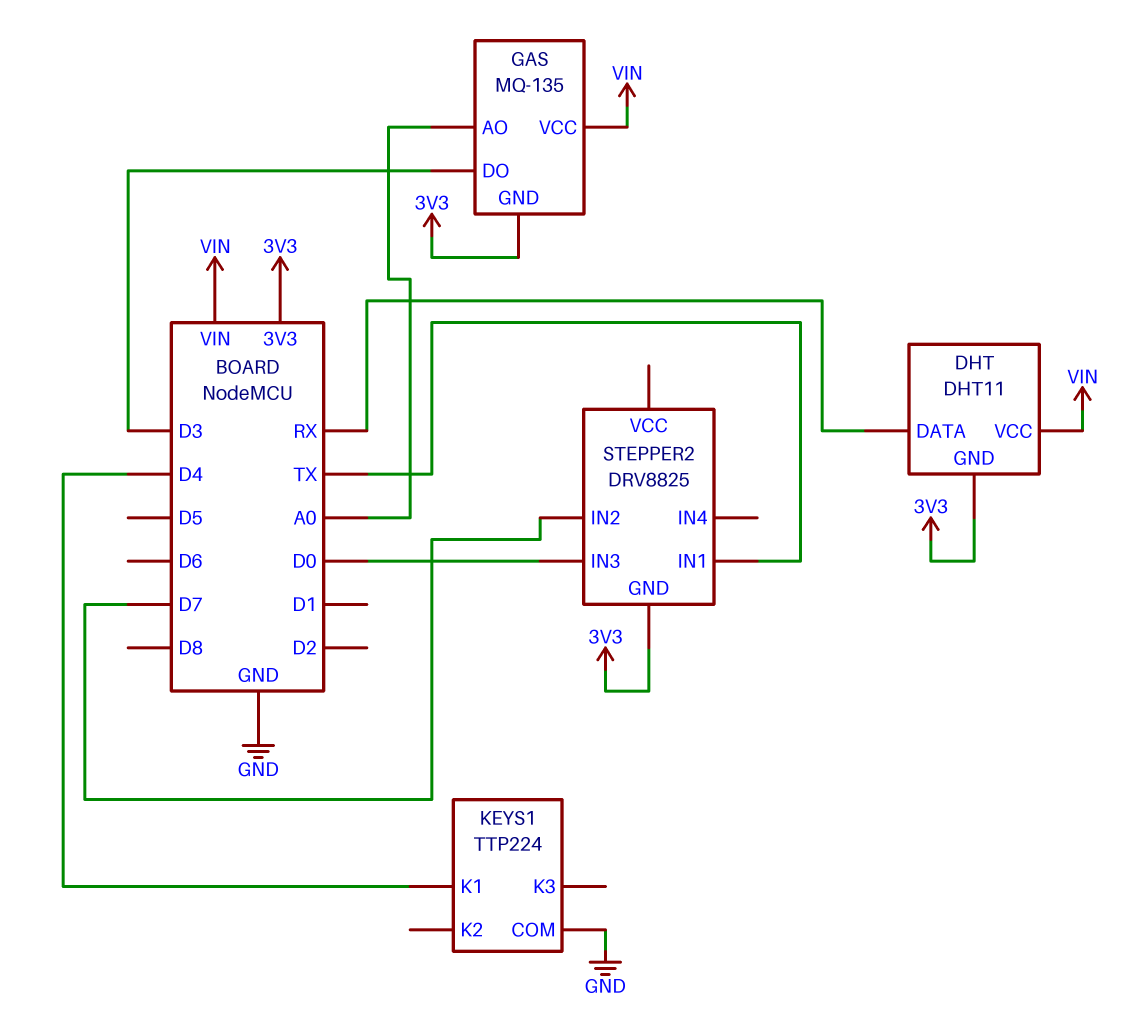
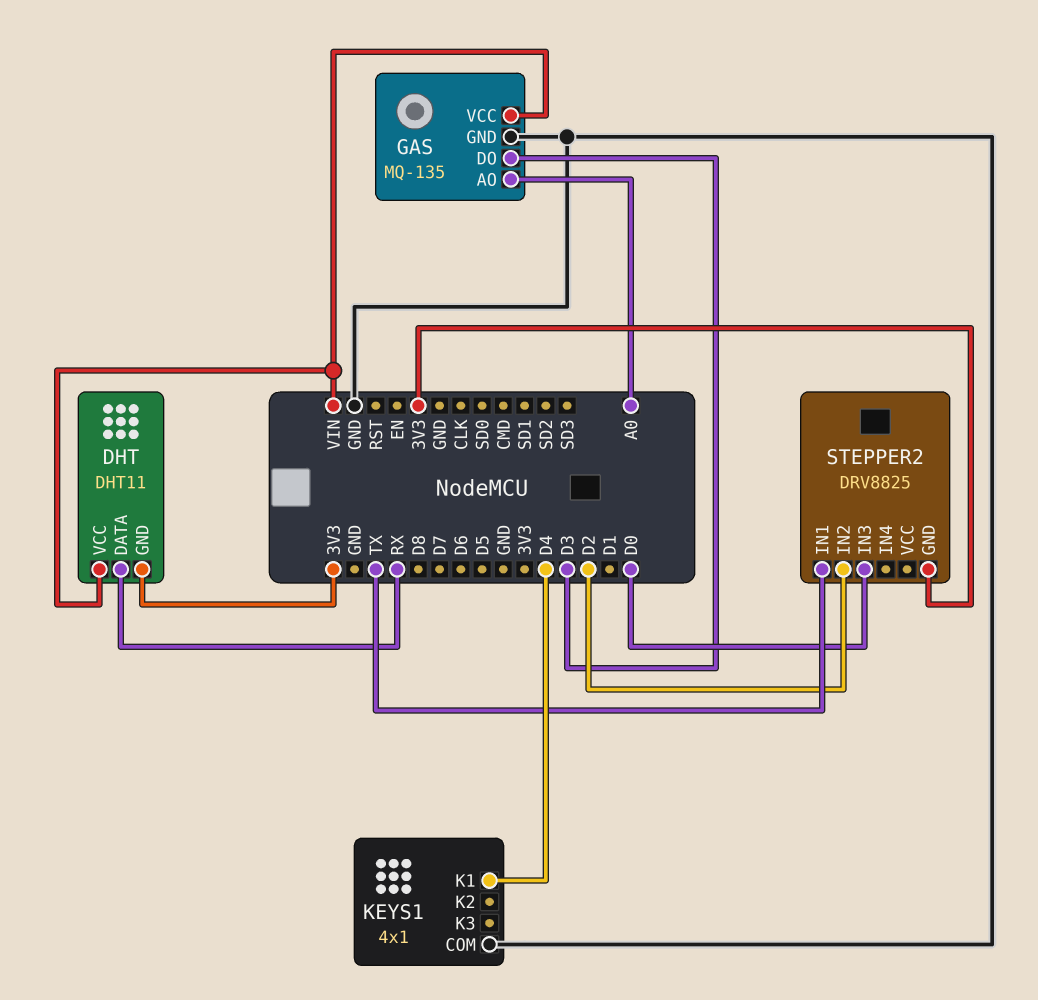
GAS pin GND: 3V3 -> GND
KEYS1: TTP224 -> 4x1
STEPPER2 pin IN2: D7 -> D2

